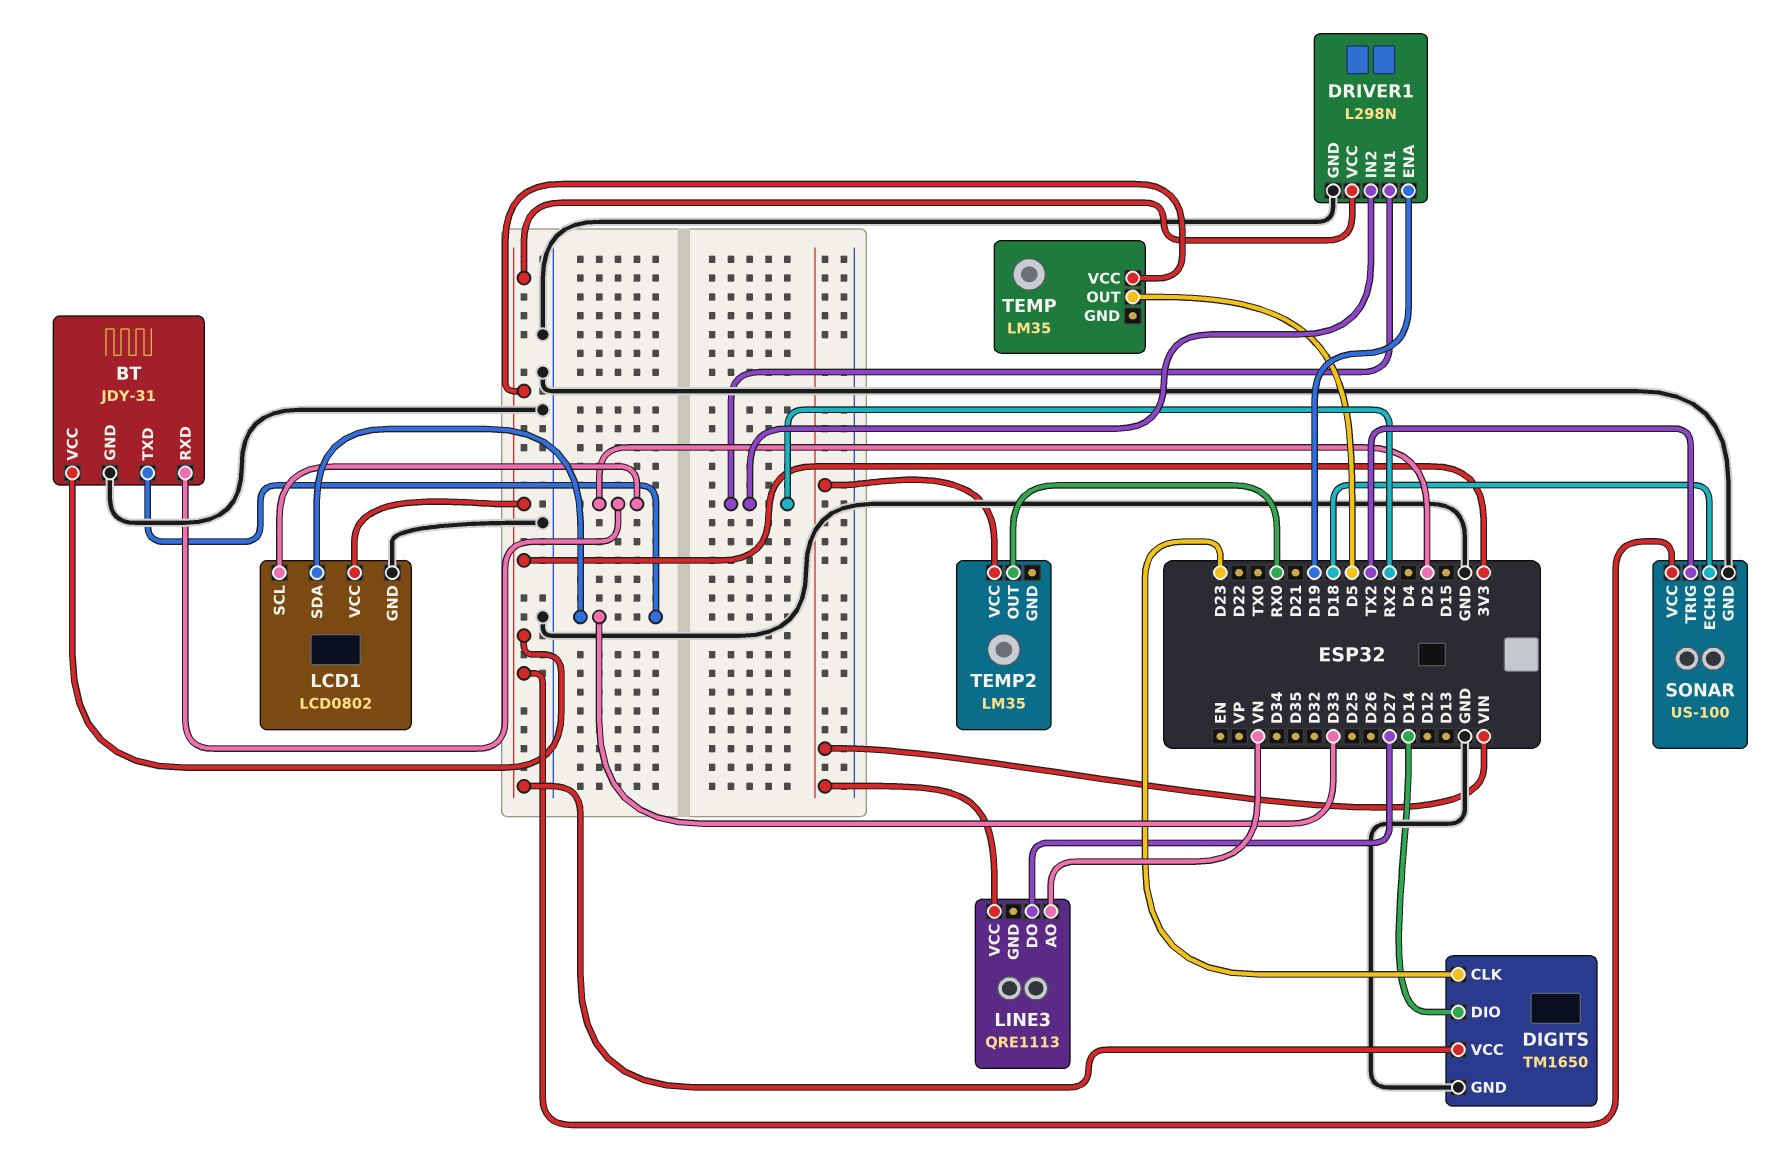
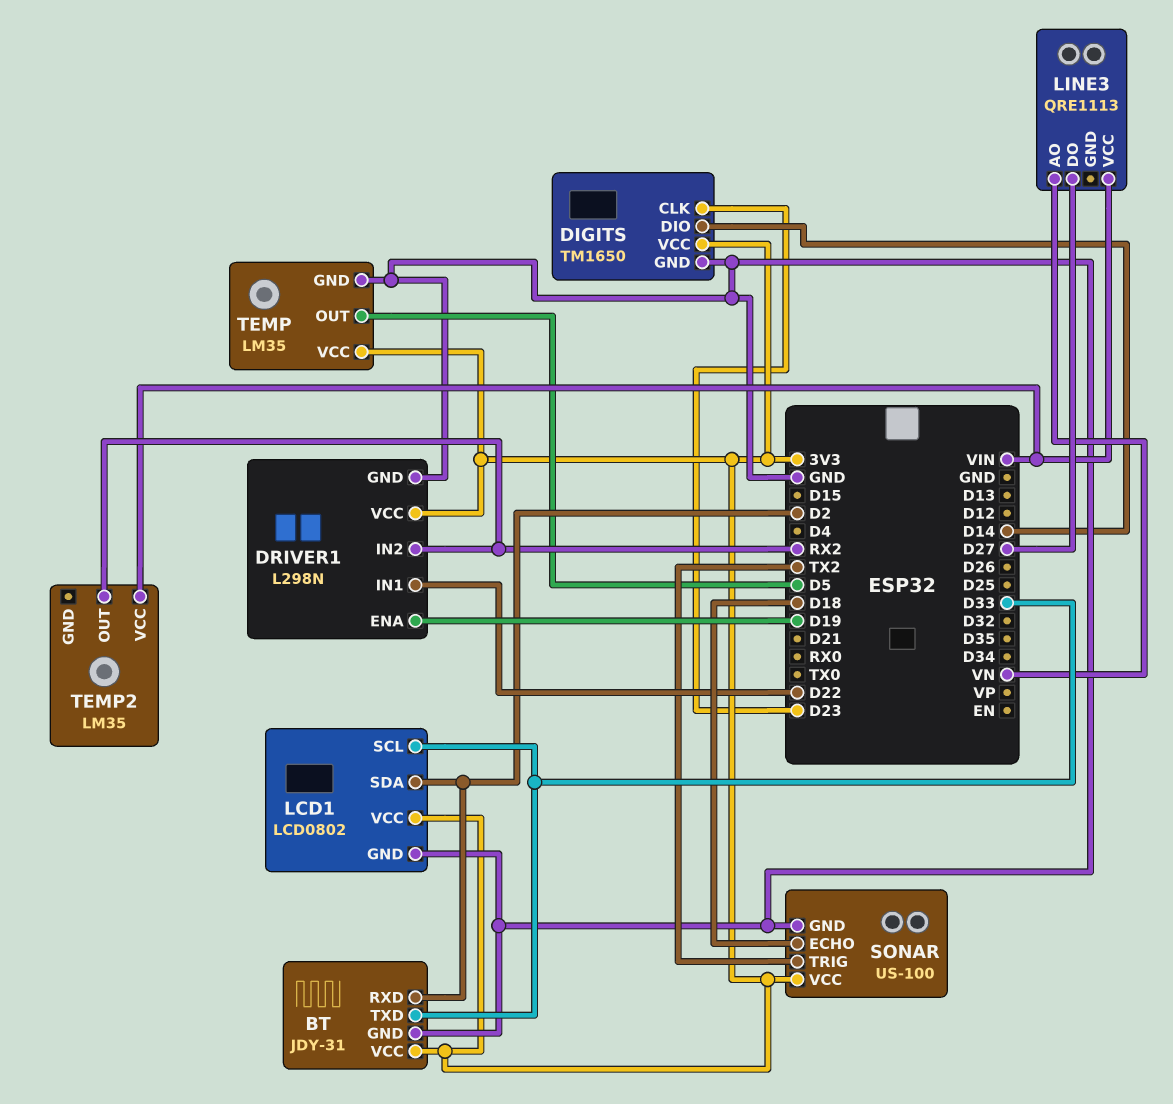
DRIVER1 pin IN1: RX2 -> D22
LCD1 pin SCL: D2 -> D33
LCD1 pin SDA: D33 -> D2
TEMP pin GND: none -> GND
TEMP2 pin OUT: RX0 -> RX2

